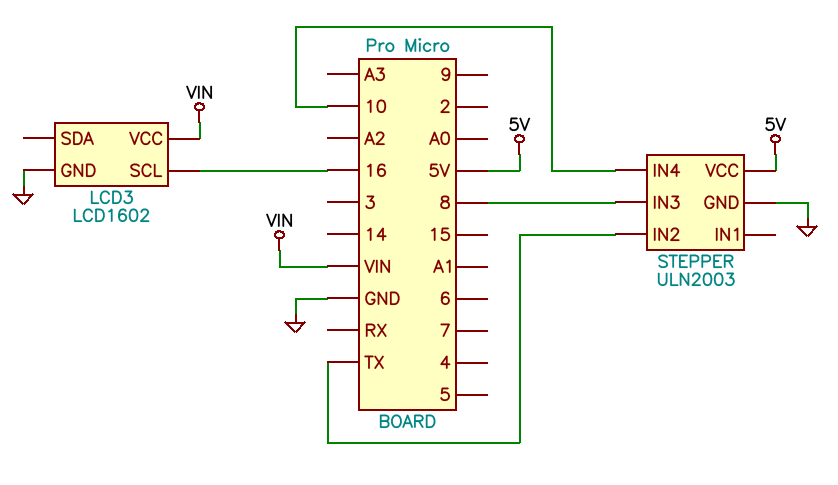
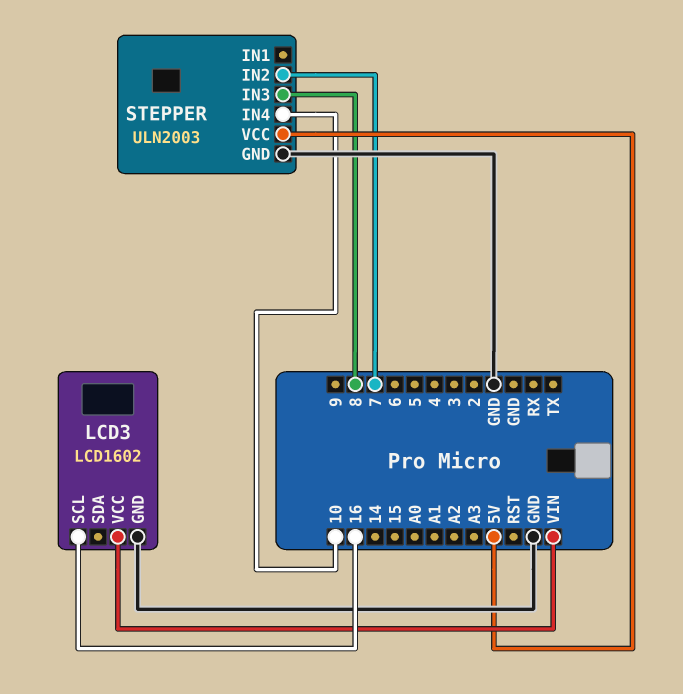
STEPPER pin IN2: TX -> 7

